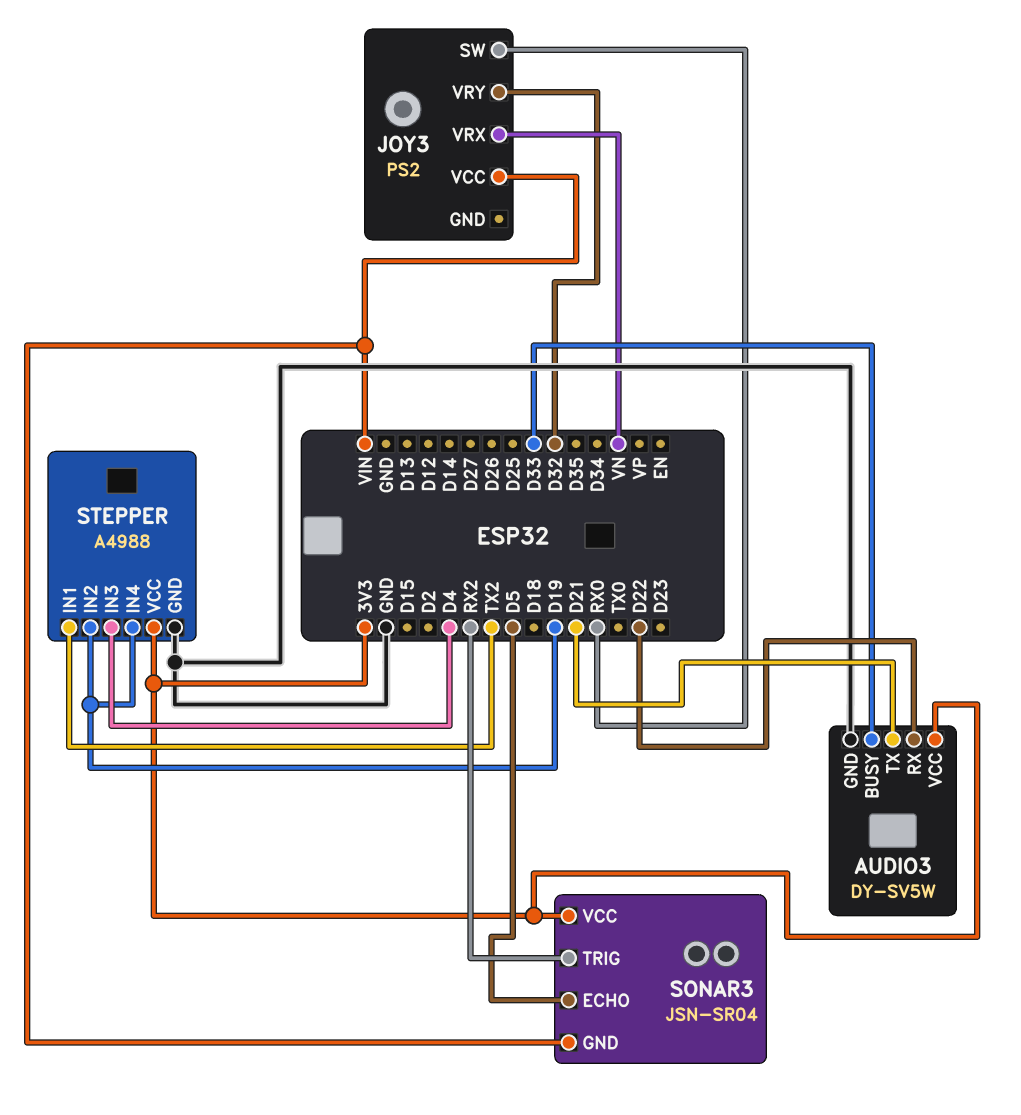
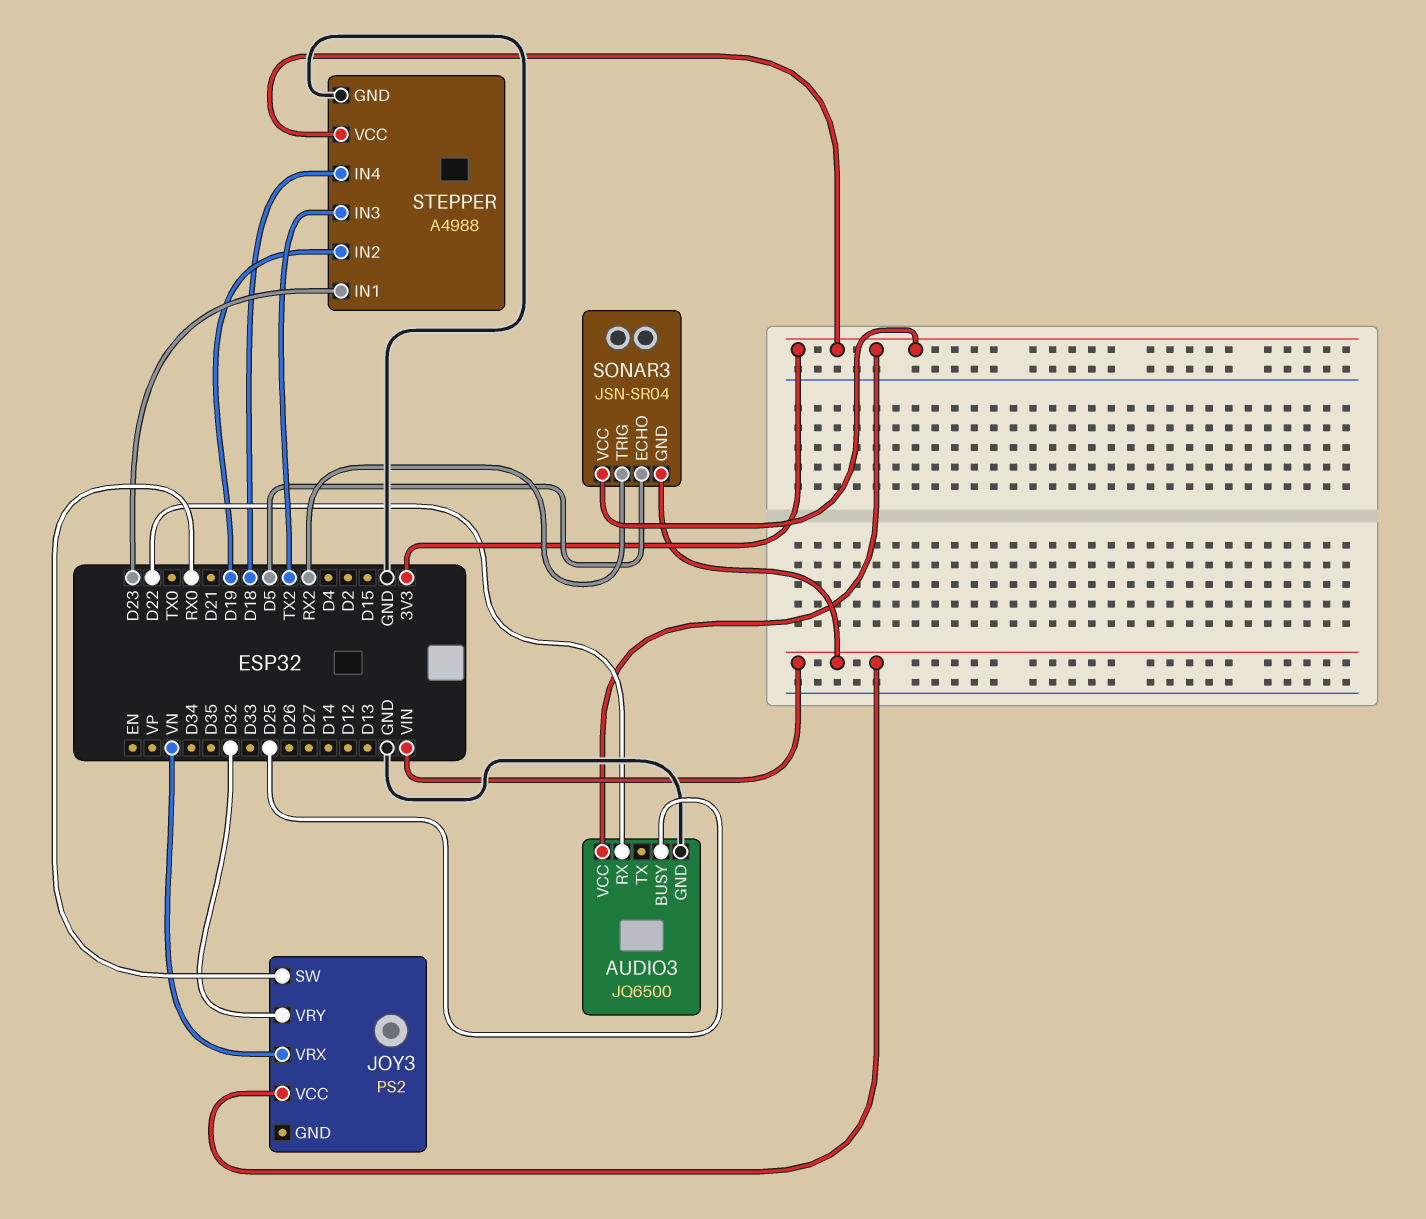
AUDIO3: DY-SV5W -> JQ6500
AUDIO3 pin BUSY: D33 -> D25
AUDIO3 pin TX: D21 -> none
STEPPER pin IN1: TX2 -> D23
STEPPER pin IN3: D4 -> TX2
STEPPER pin IN4: D19 -> D18

